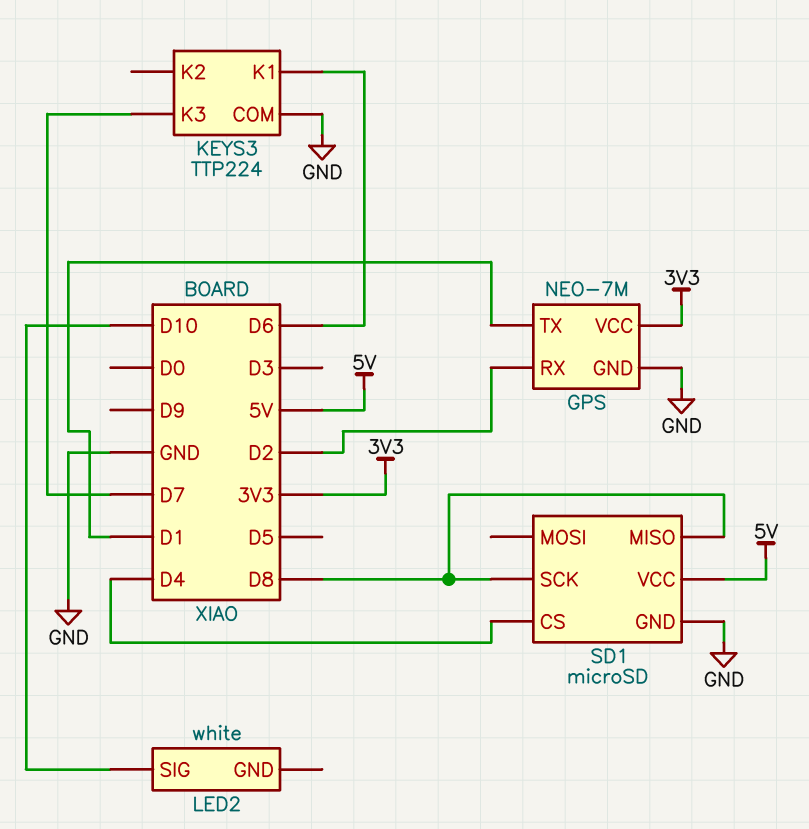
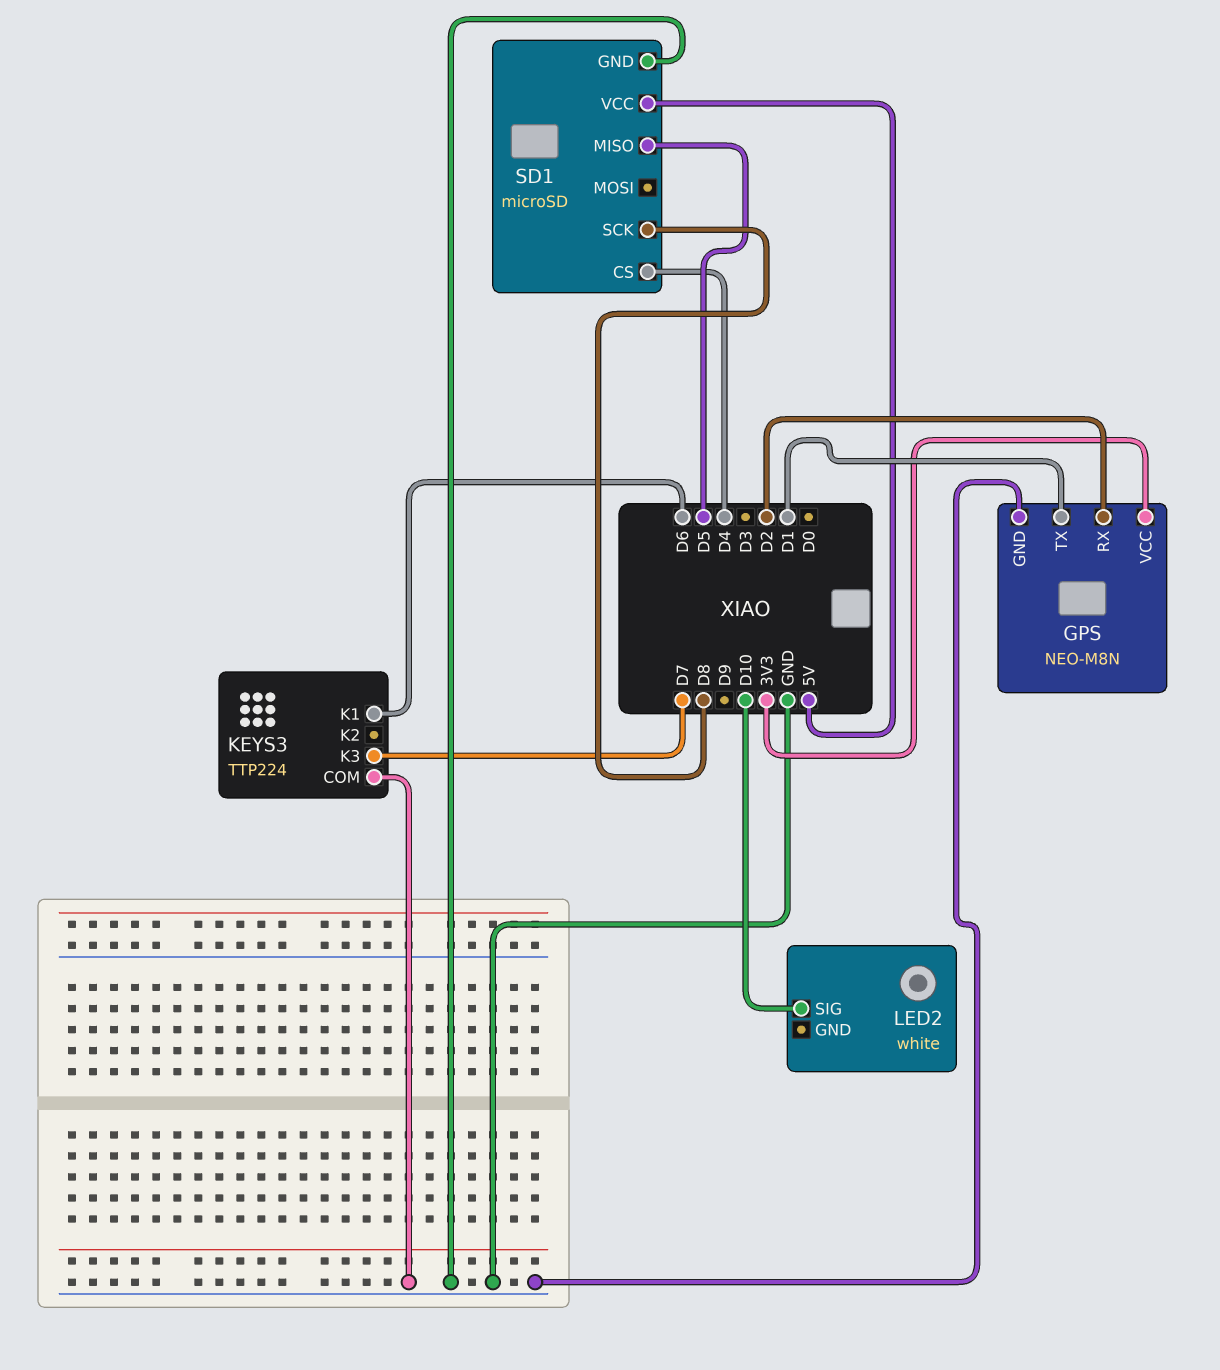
GPS: NEO-7M -> NEO-M8N
SD1 pin MISO: D8 -> D5

